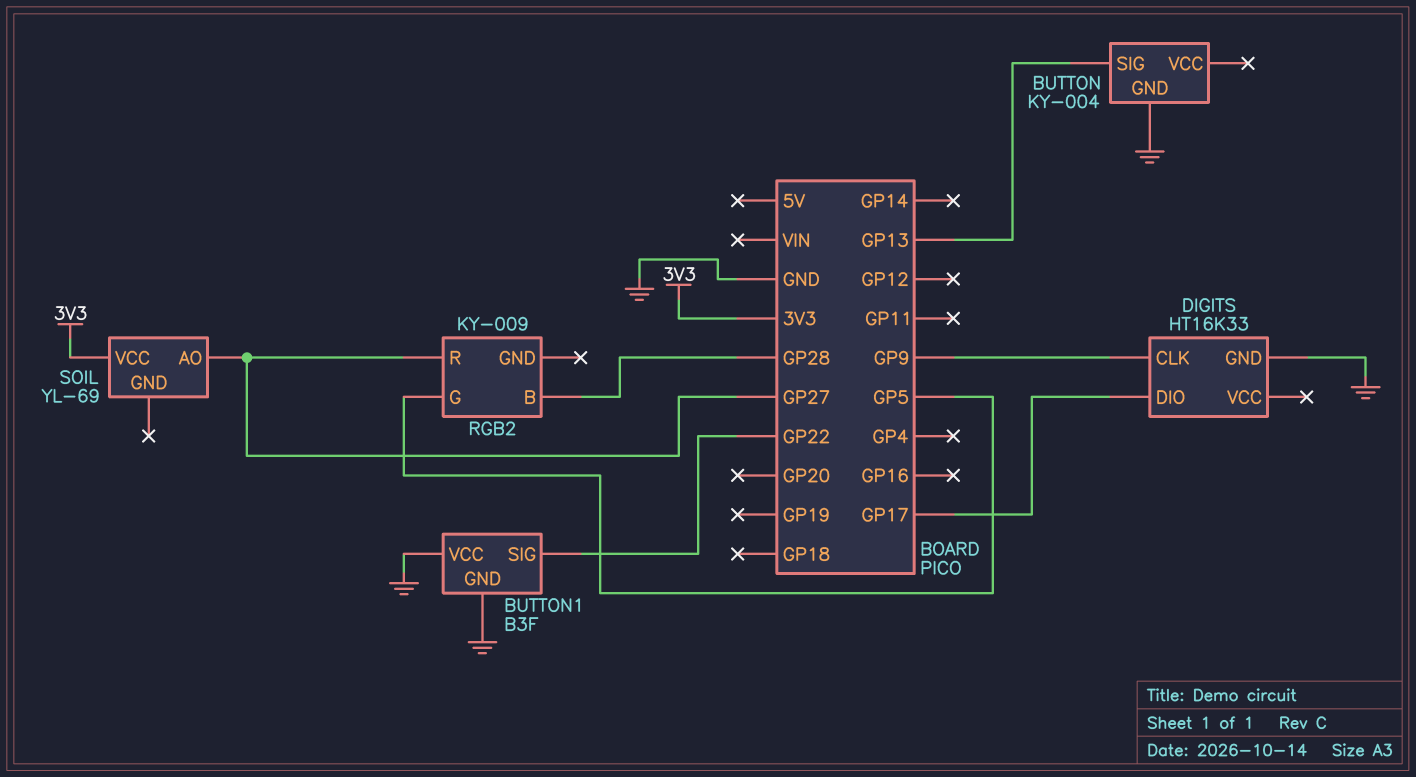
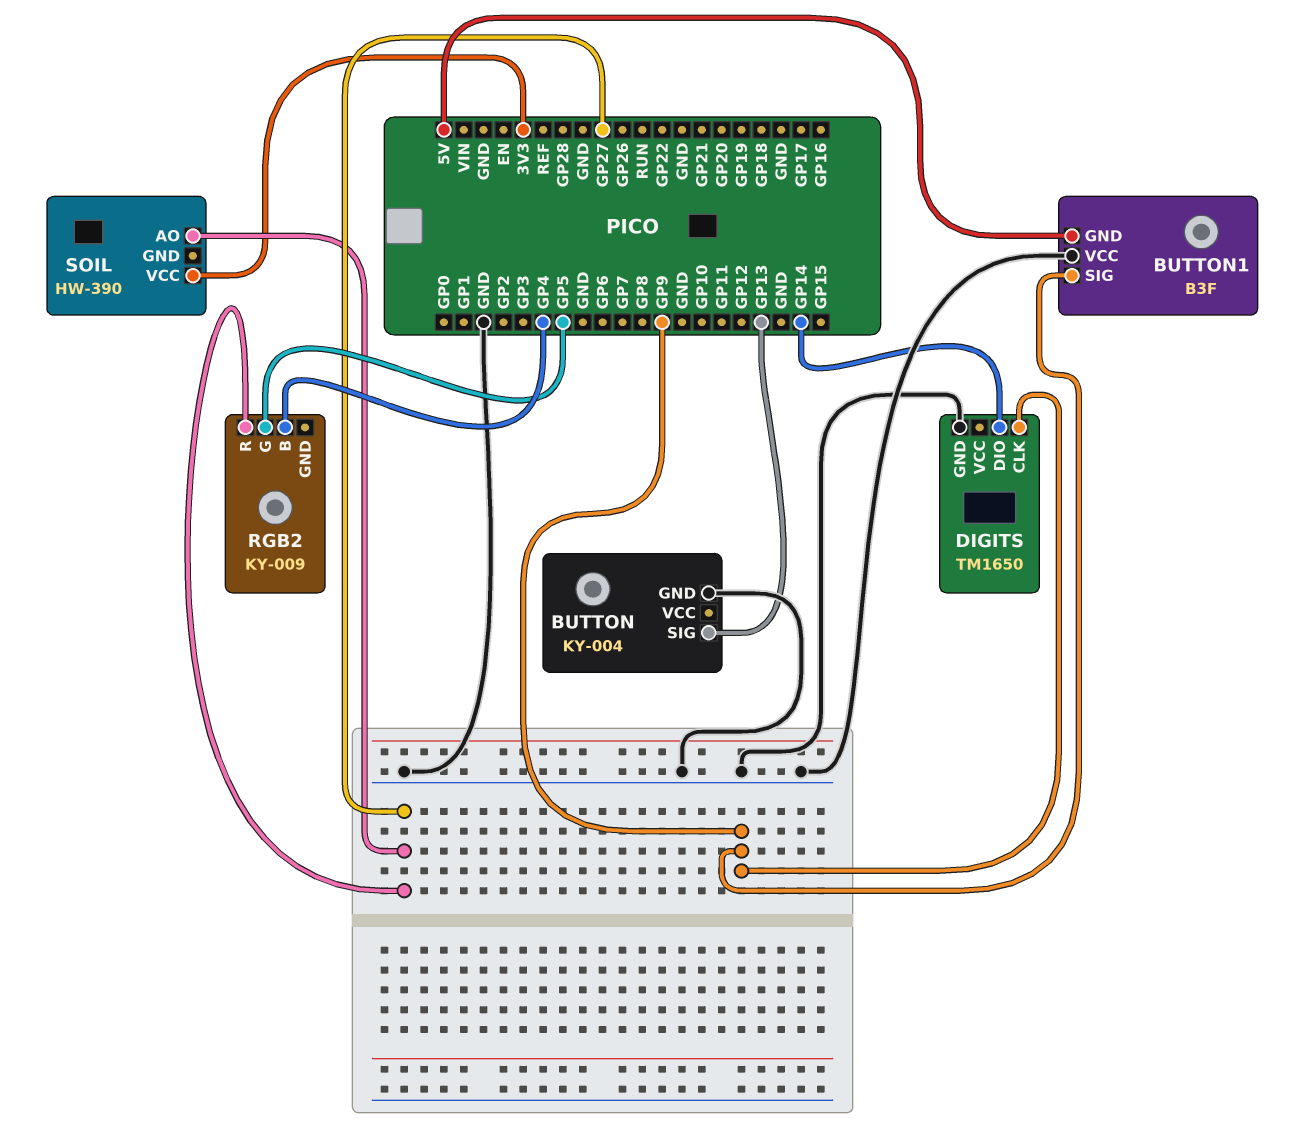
BUTTON1 pin GND: GND -> 5V
BUTTON1 pin SIG: GP22 -> GP9
DIGITS: HT16K33 -> TM1650
DIGITS pin DIO: GP17 -> GP14
RGB2 pin B: GP28 -> GP4
SOIL: YL-69 -> HW-390

